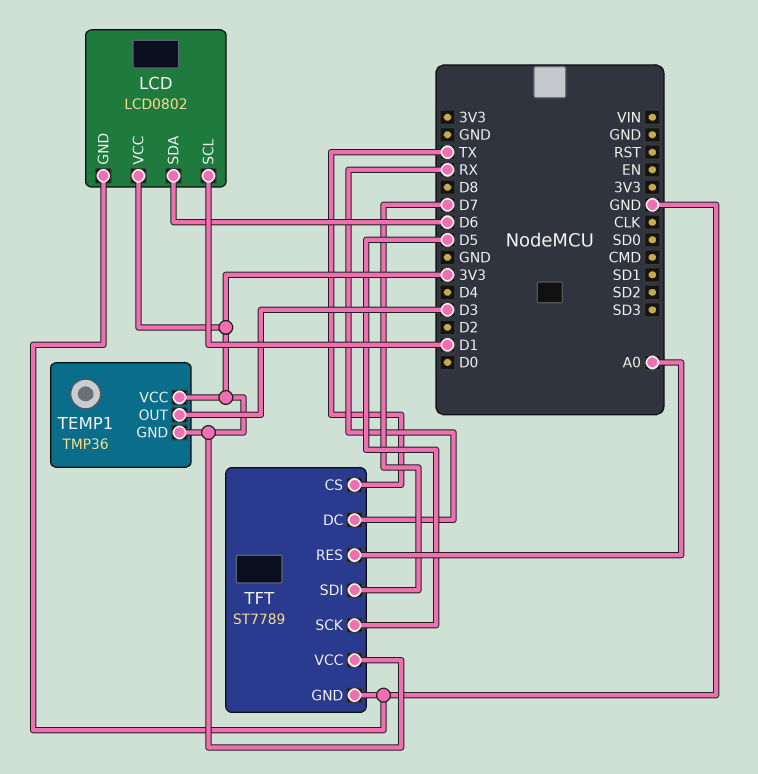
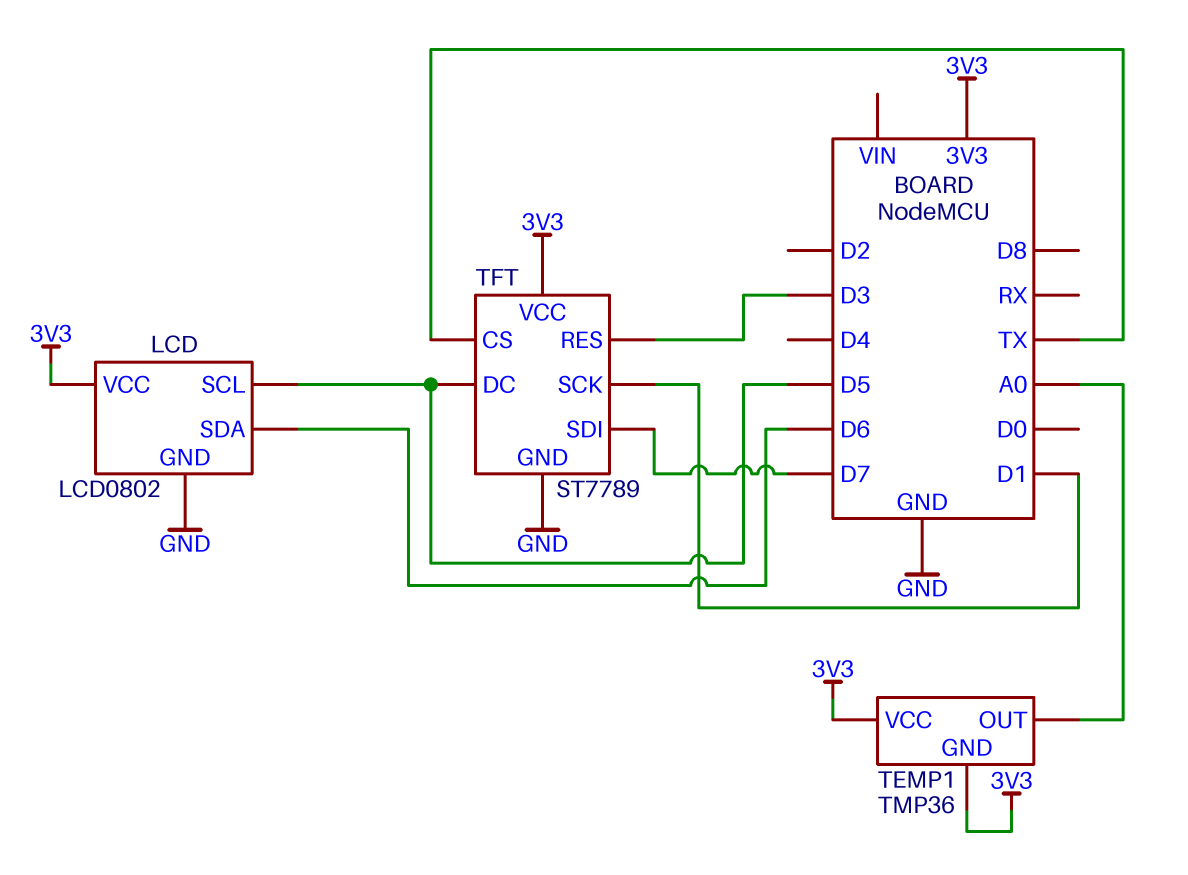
LCD pin SCL: D1 -> D5
TEMP1 pin OUT: D3 -> A0
TFT pin DC: RX -> D5
TFT pin RES: A0 -> D3
TFT pin SCK: D5 -> D1

